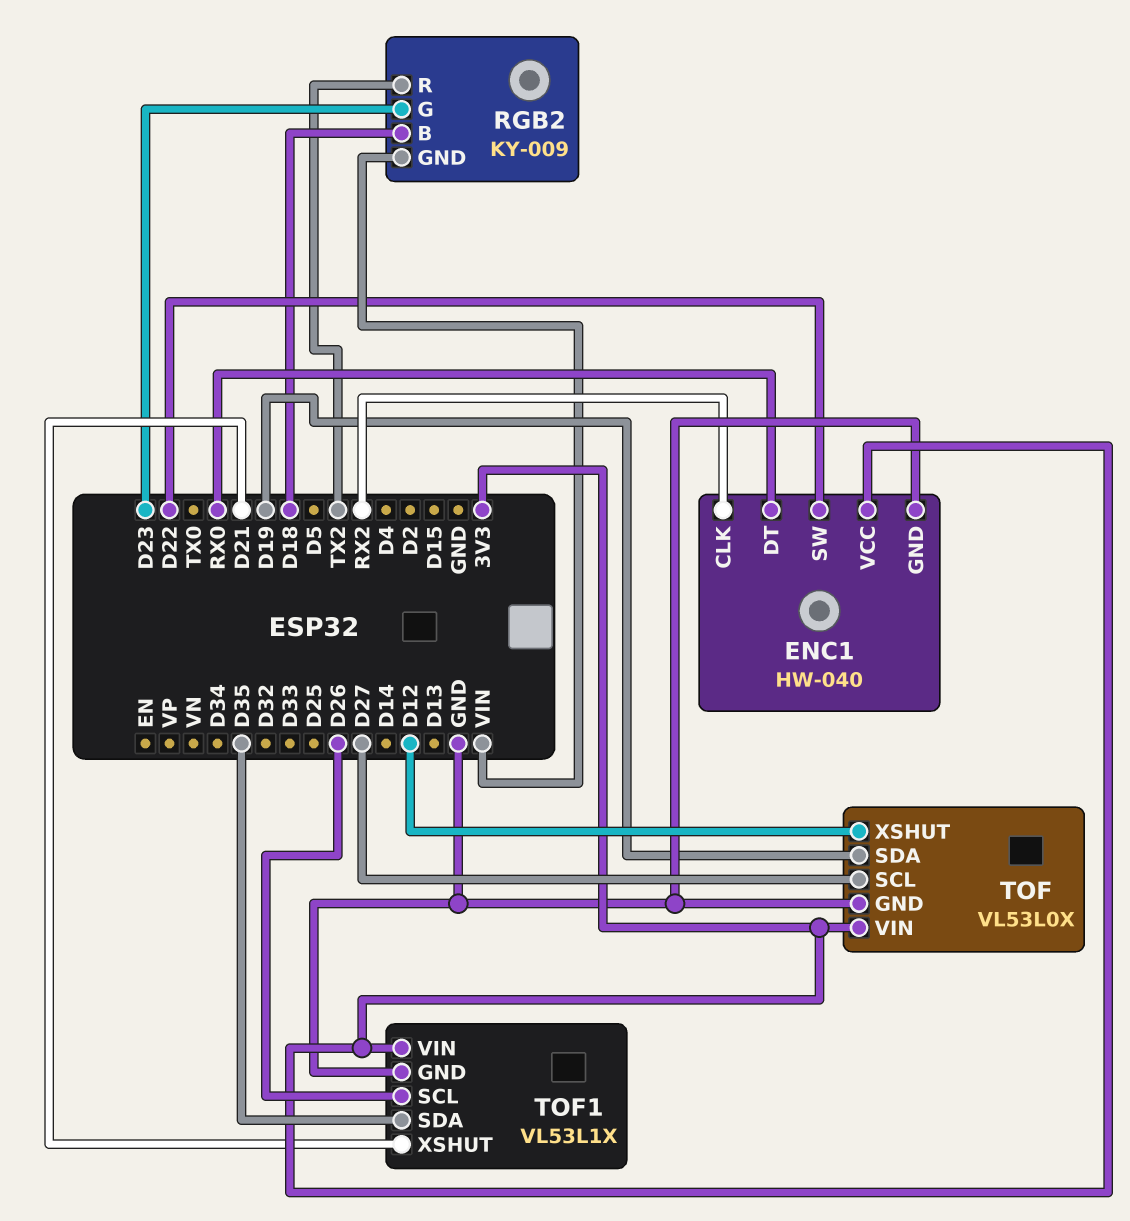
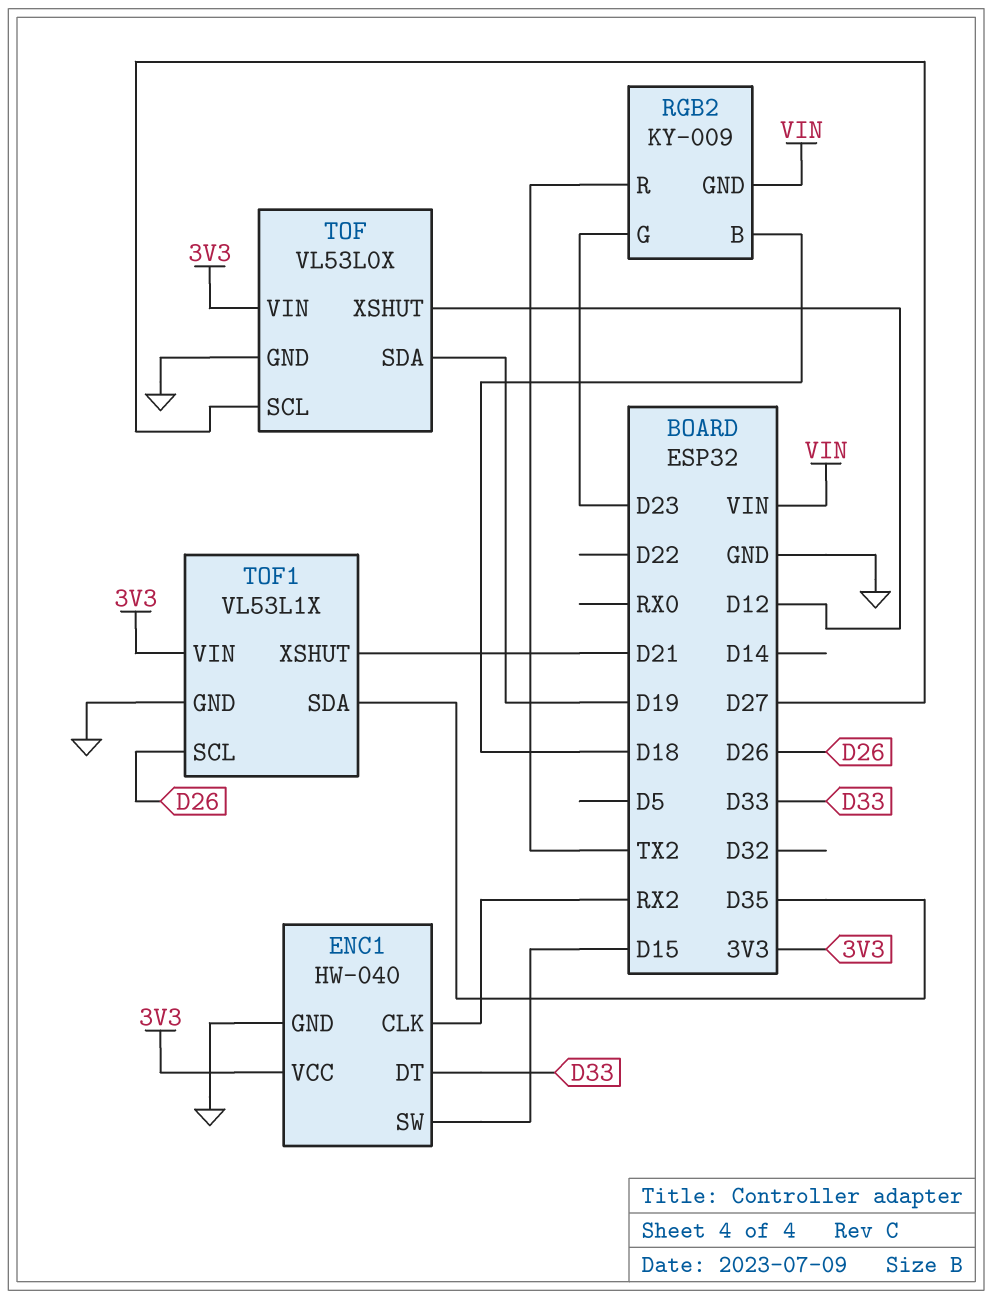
ENC1 pin DT: RX0 -> D33
ENC1 pin SW: D22 -> D15

